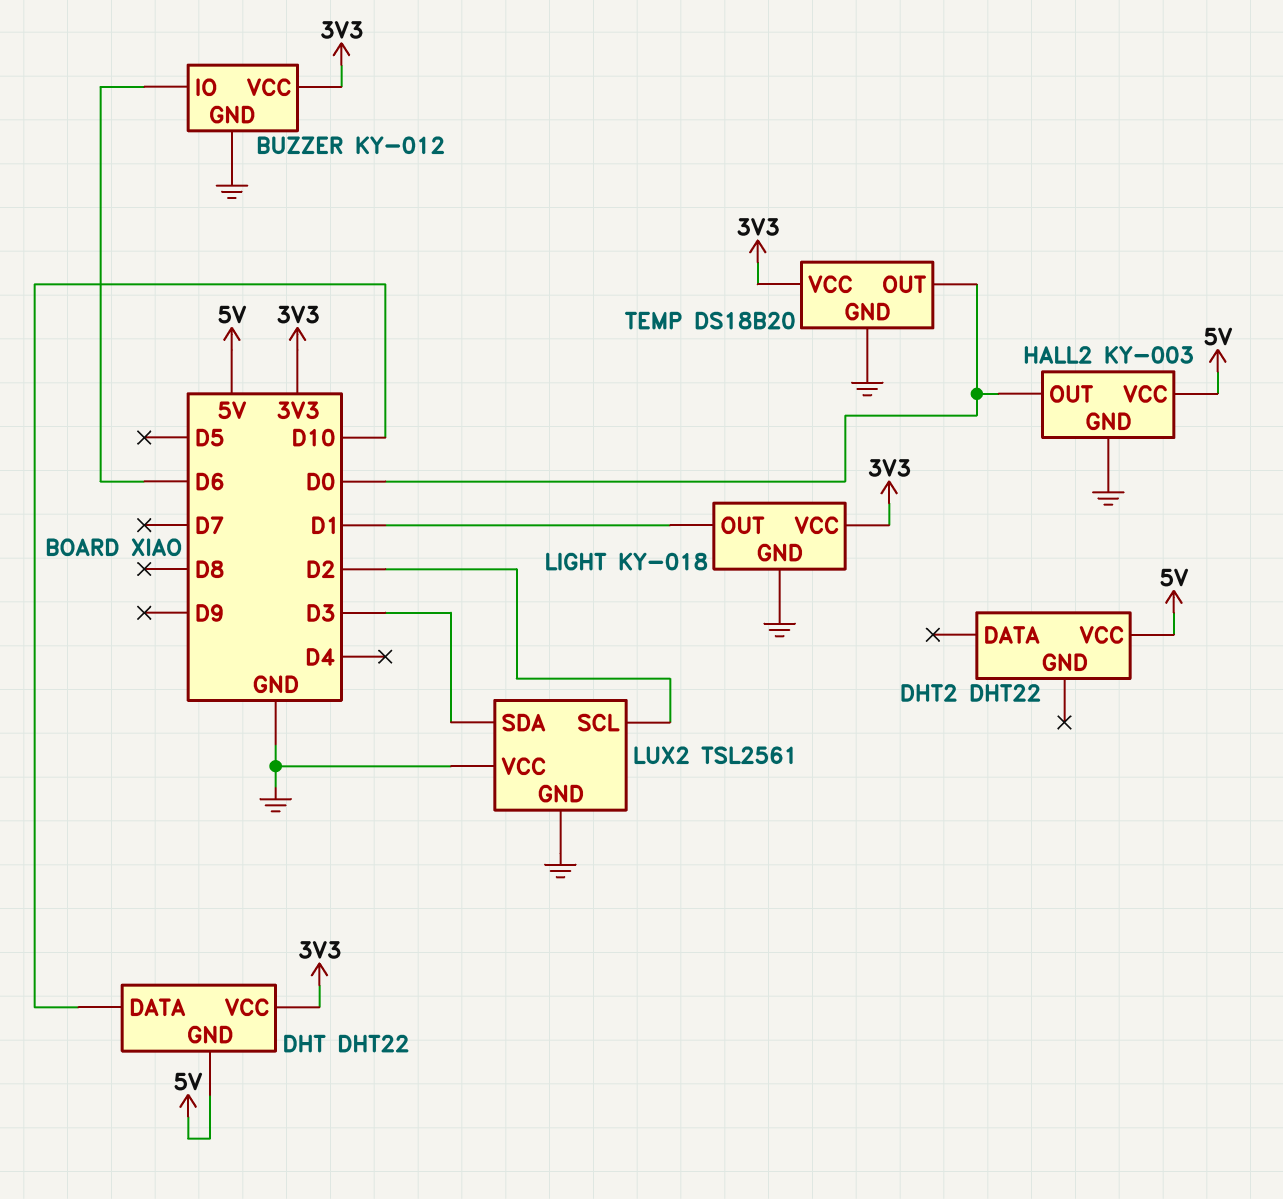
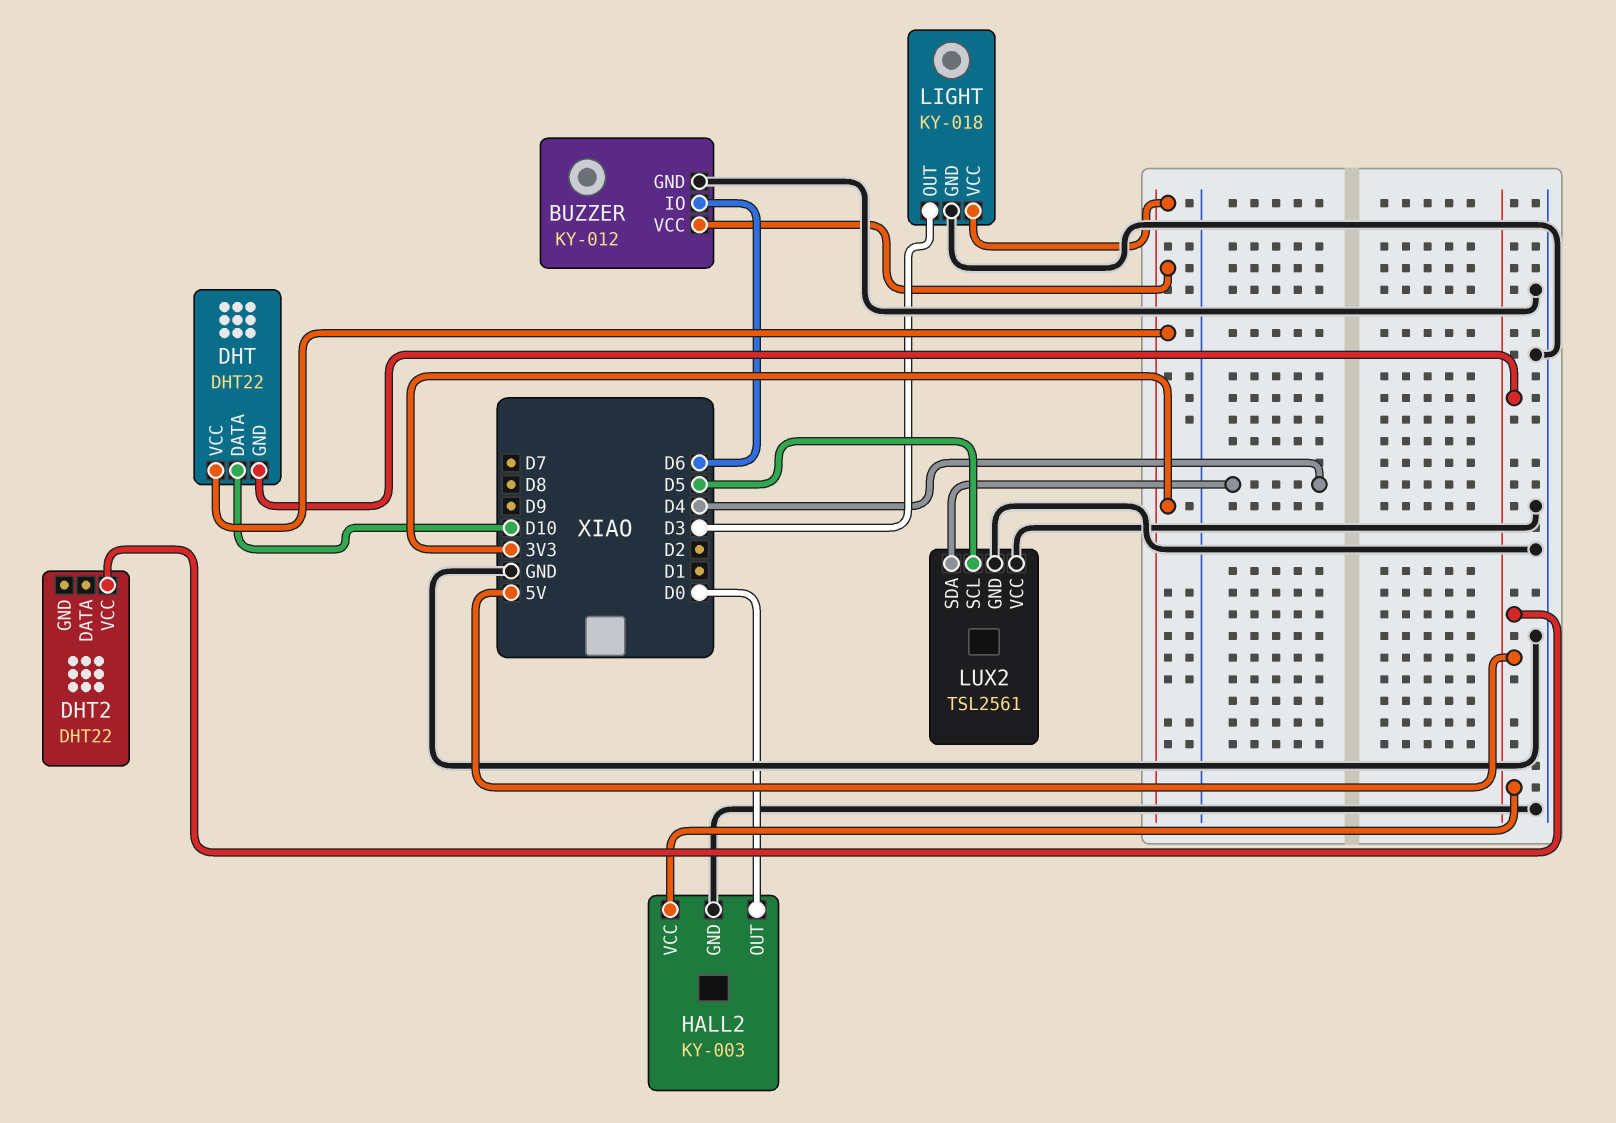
LIGHT pin OUT: D1 -> D3
LUX2 pin SCL: D2 -> D5
LUX2 pin SDA: D3 -> D4
TEMP: DS18B20 -> none
TEMP pin GND: GND -> none
TEMP pin OUT: D0 -> none
TEMP pin VCC: 3V3 -> none

